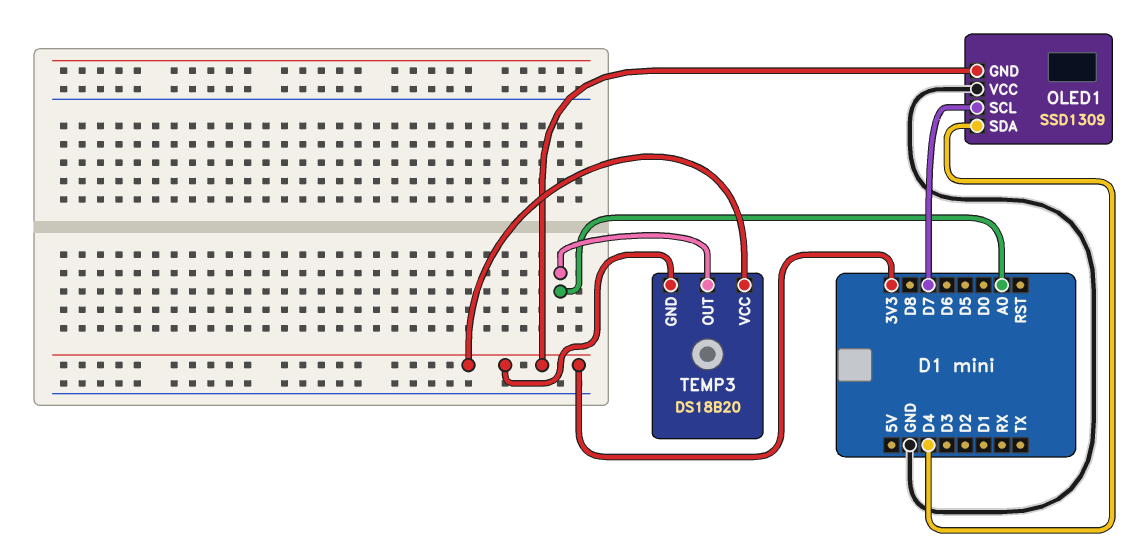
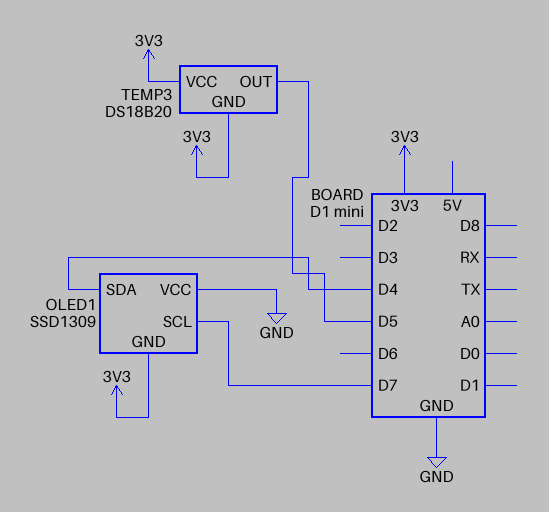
TEMP3 pin OUT: A0 -> D5

